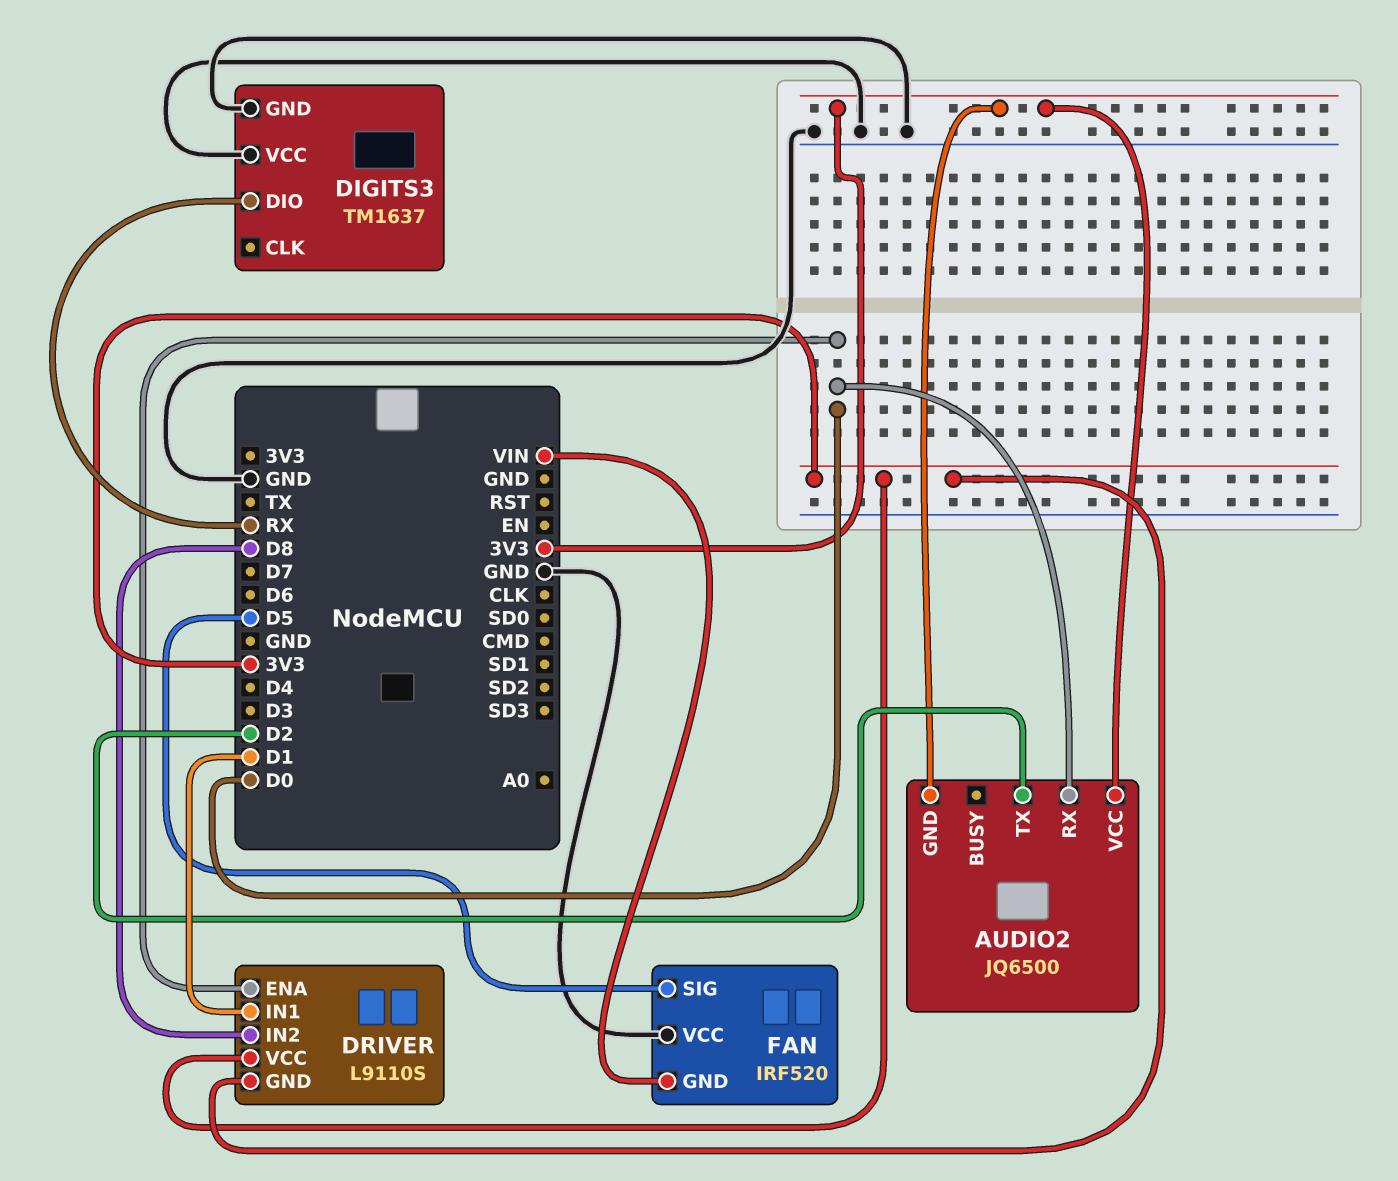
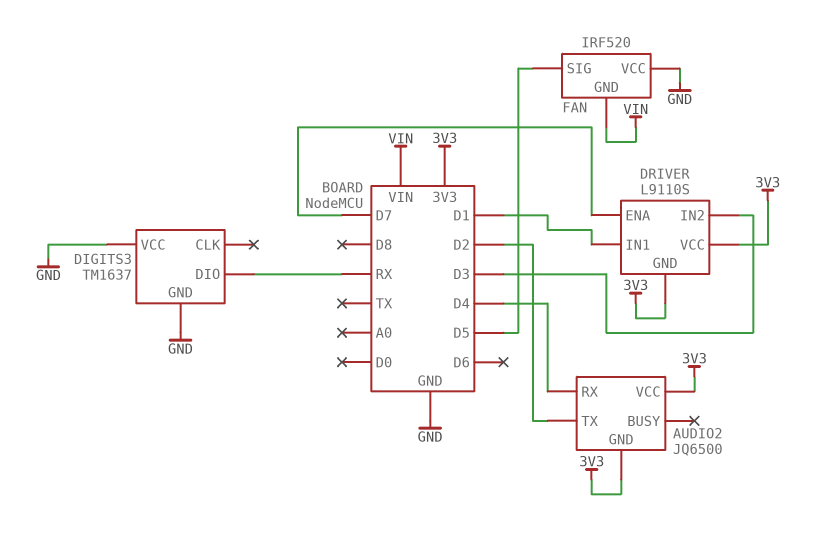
AUDIO2 pin RX: D0 -> D4
DRIVER pin ENA: D0 -> D7
DRIVER pin IN2: D8 -> D3

